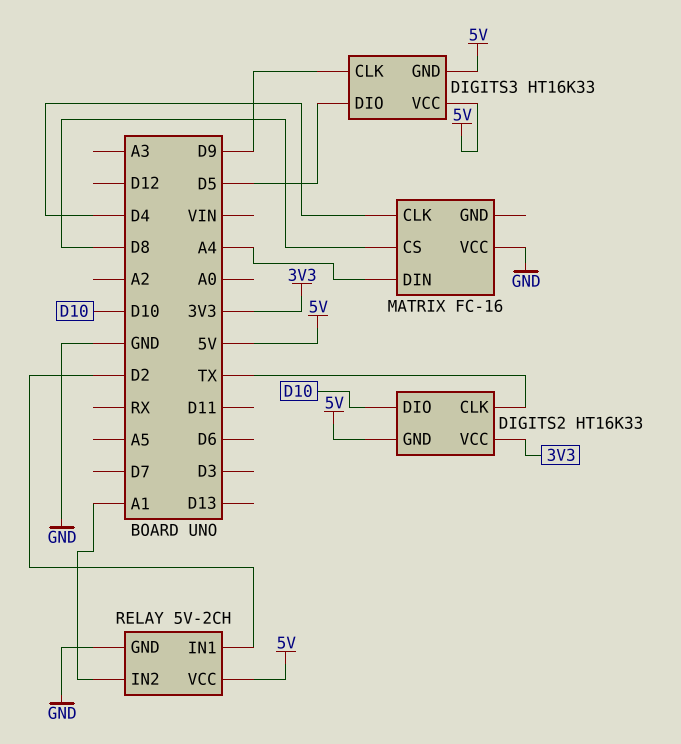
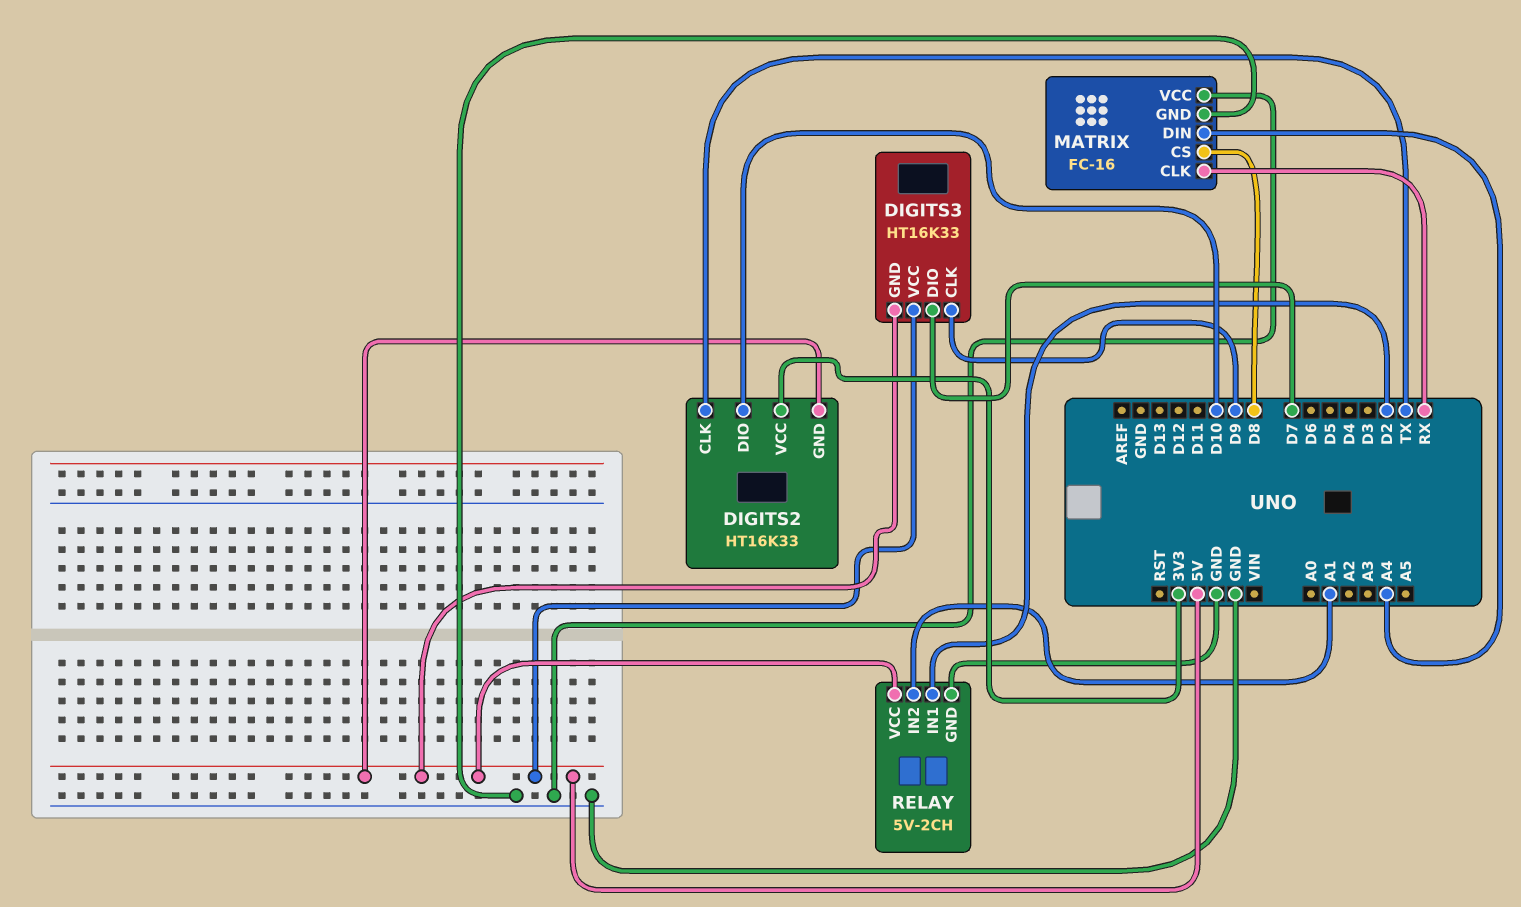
DIGITS3 pin DIO: D5 -> D7
MATRIX pin CLK: D4 -> RX
MATRIX pin GND: none -> GND

